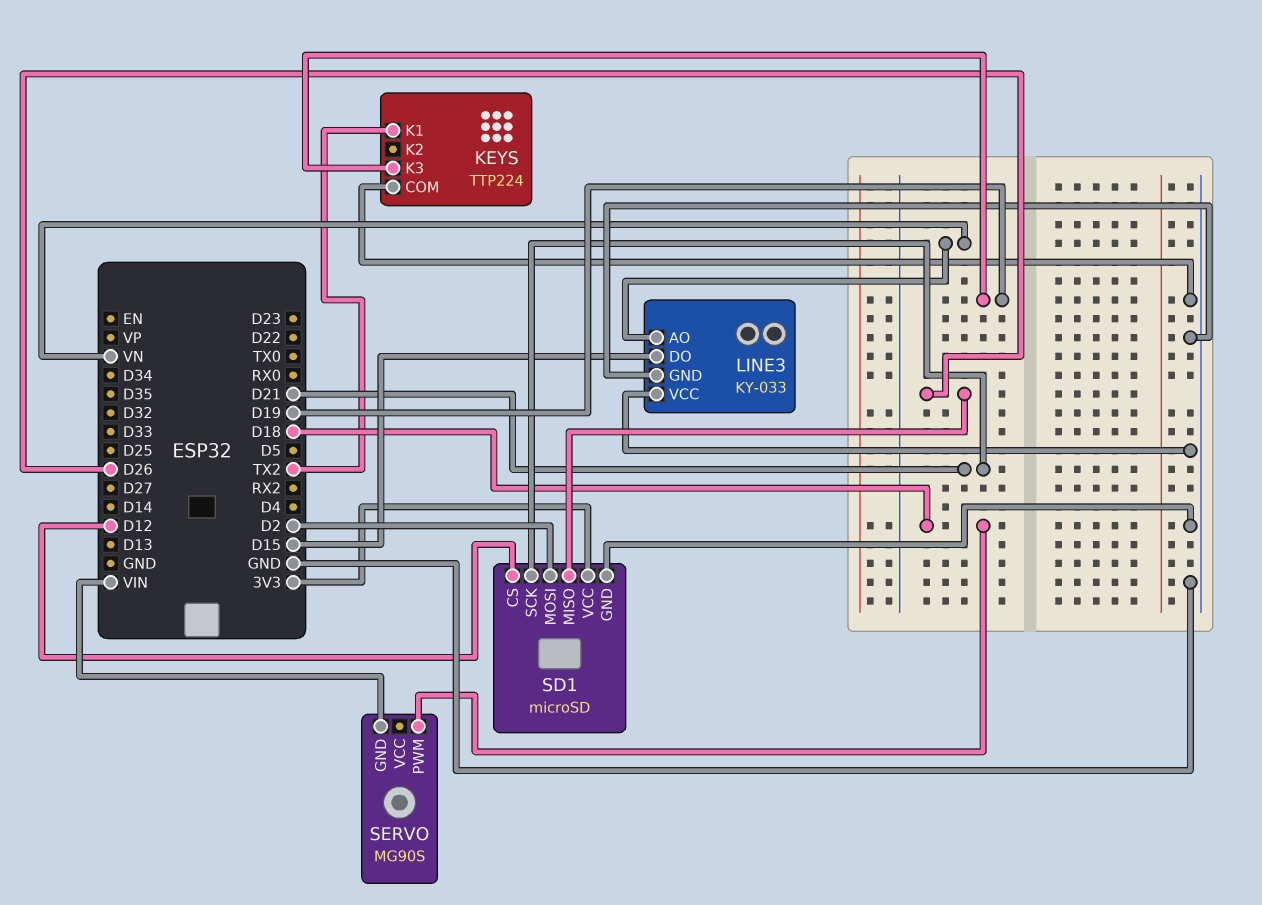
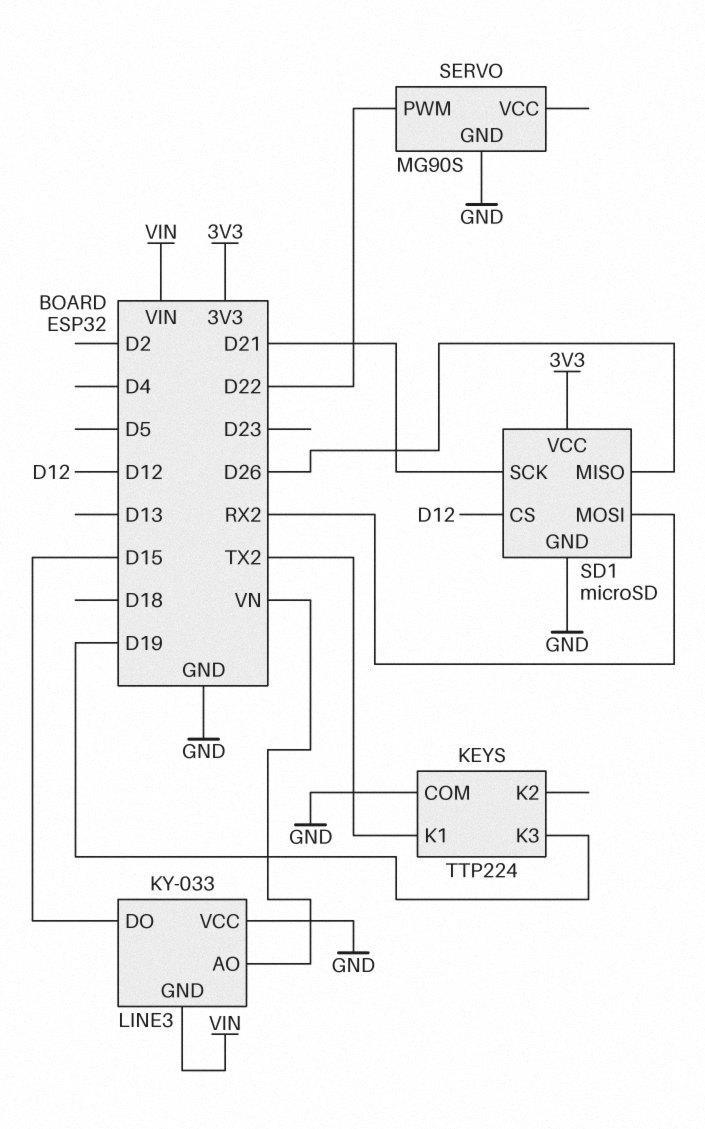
LINE3 pin GND: GND -> VIN
SD1 pin MOSI: D2 -> RX2
SERVO pin GND: VIN -> GND
SERVO pin PWM: D18 -> D22

